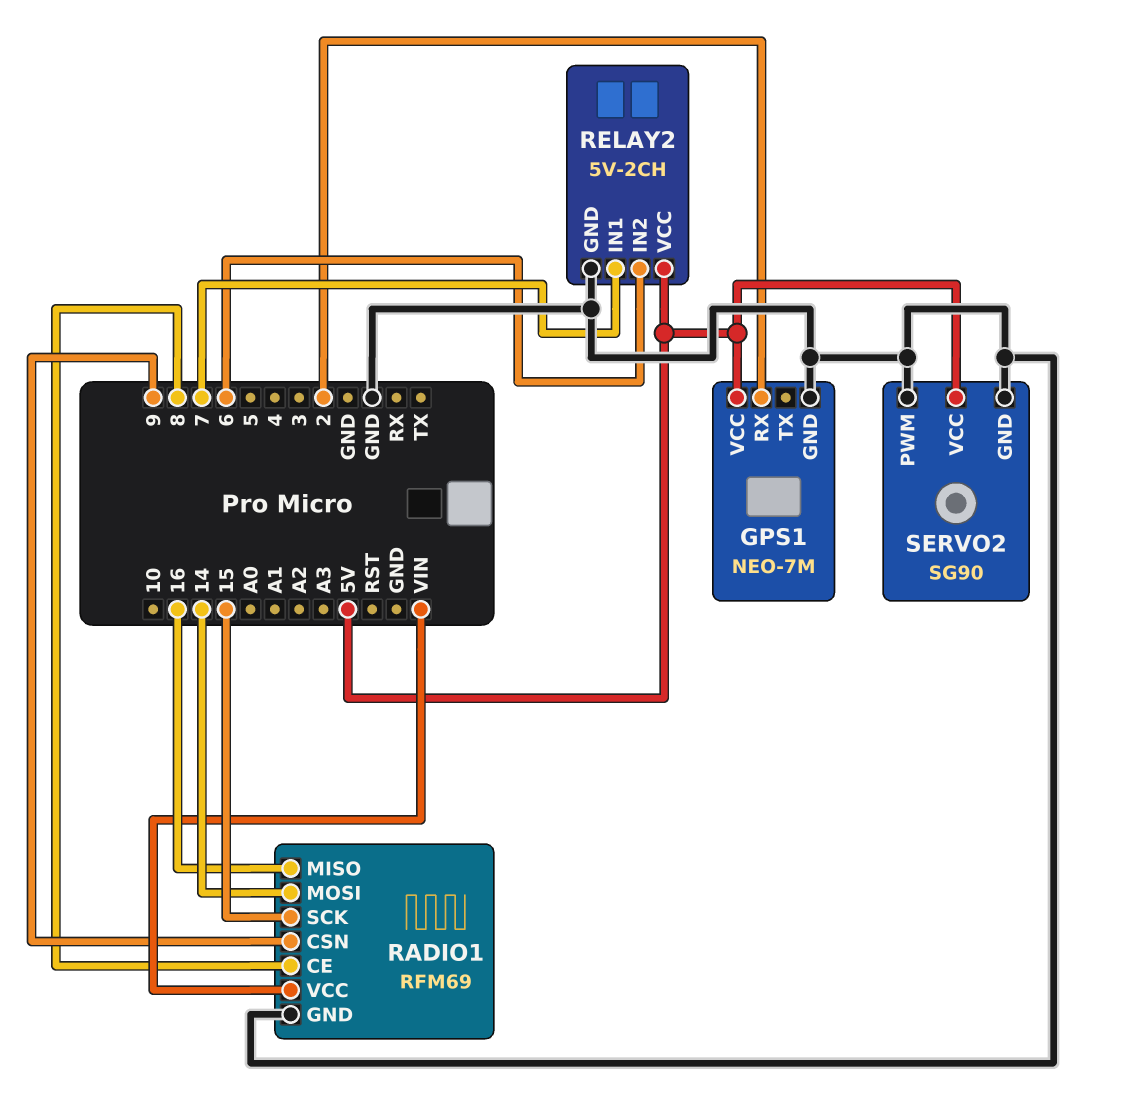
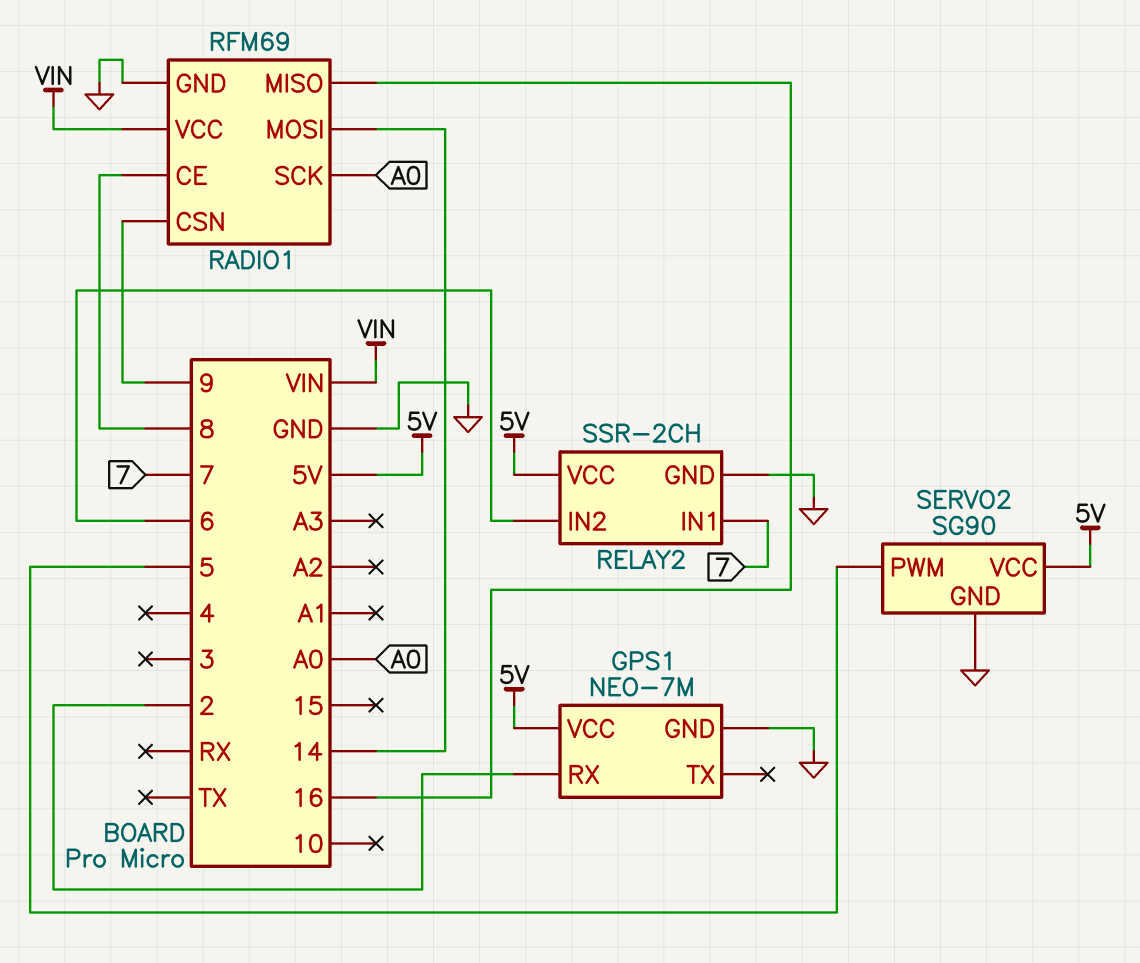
RADIO1 pin SCK: 15 -> A0
RELAY2: 5V-2CH -> SSR-2CH
SERVO2 pin PWM: GND -> 5

